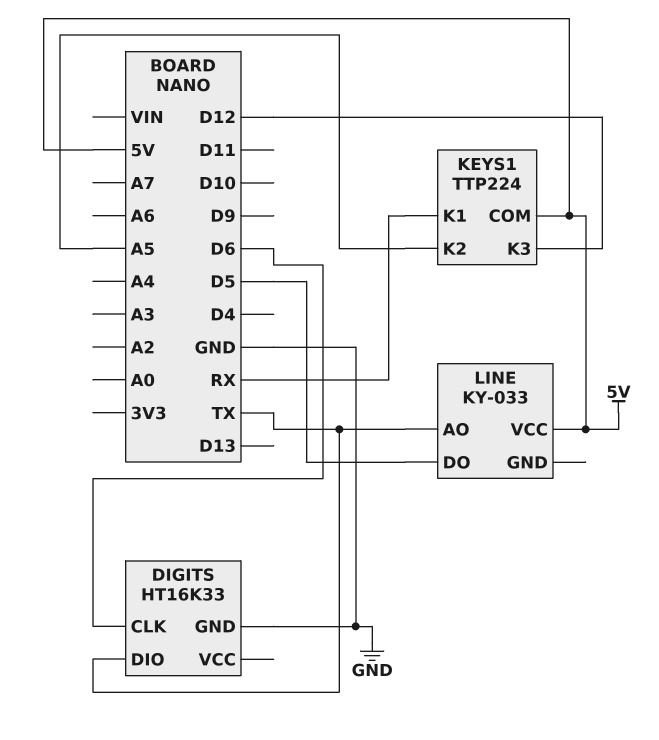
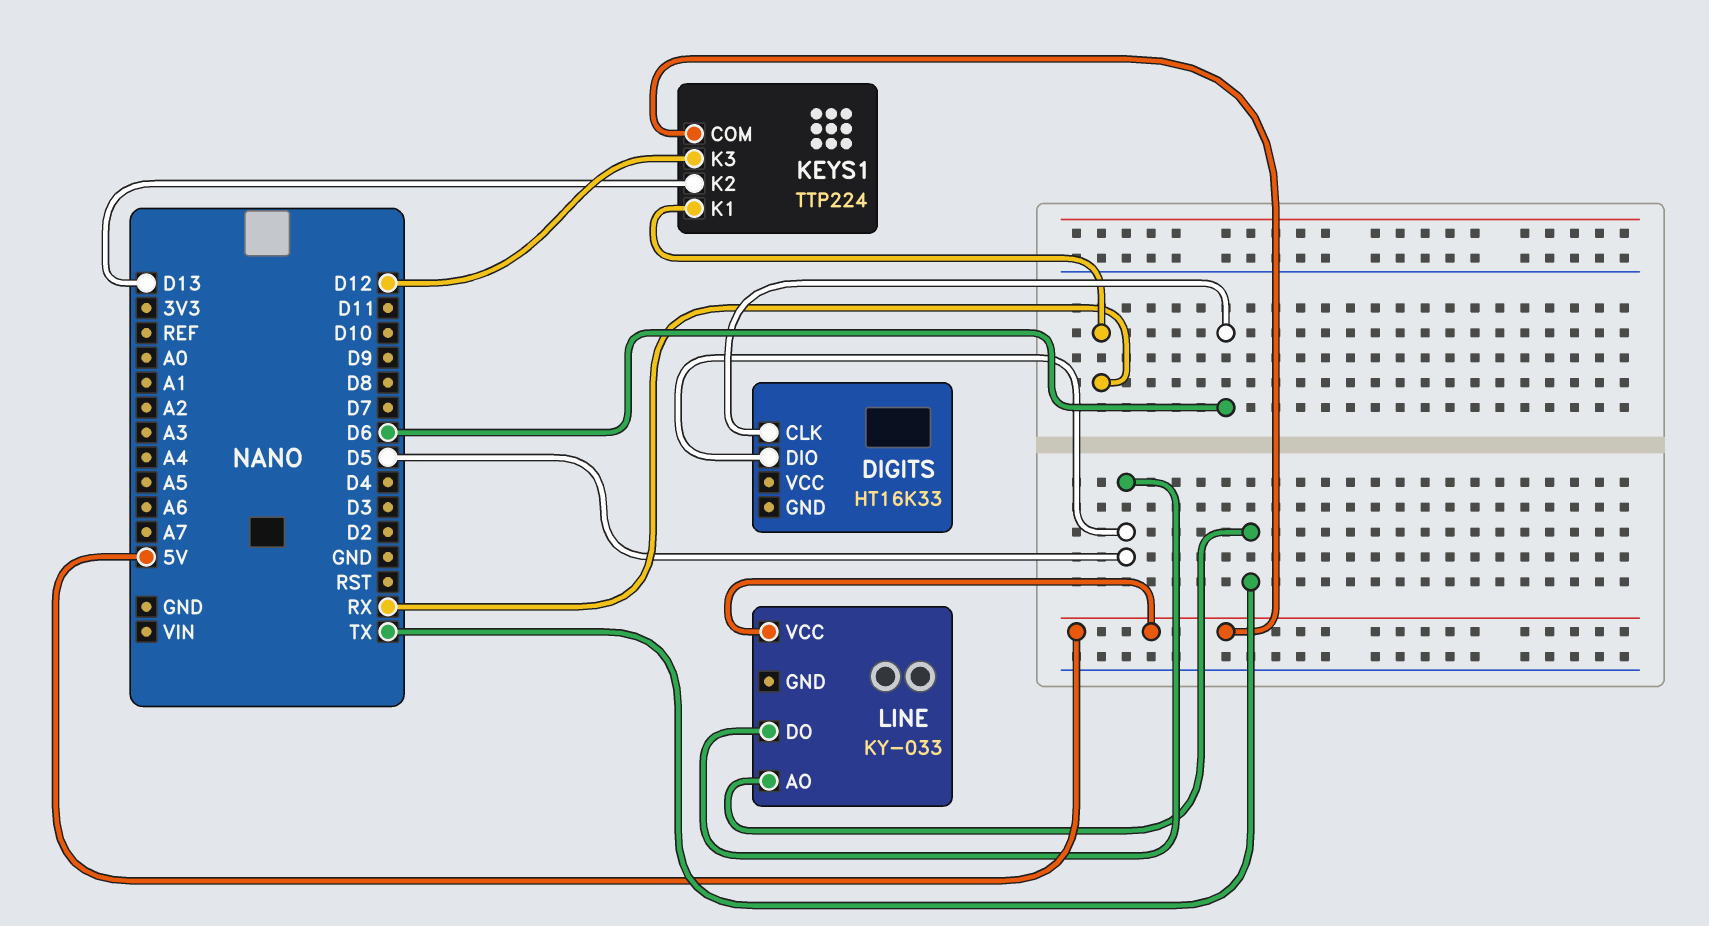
DIGITS pin DIO: TX -> D5
DIGITS pin GND: GND -> none
KEYS1 pin K2: A5 -> D13

